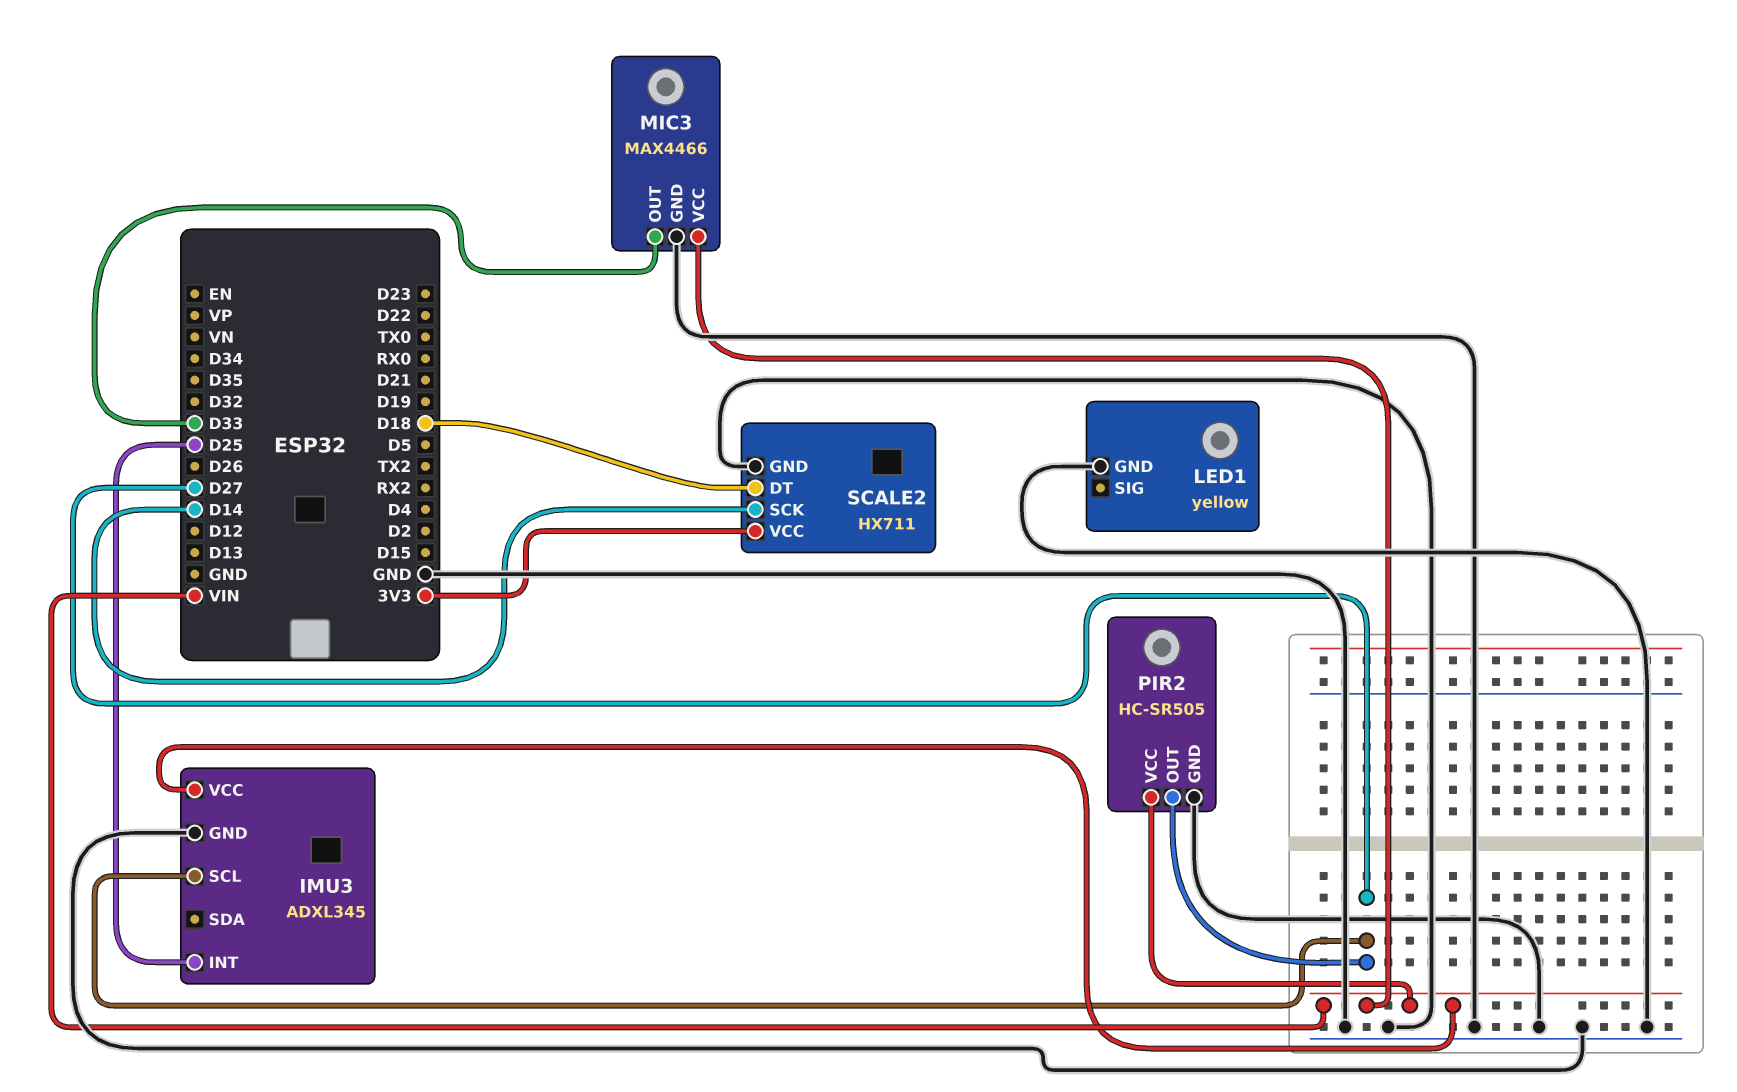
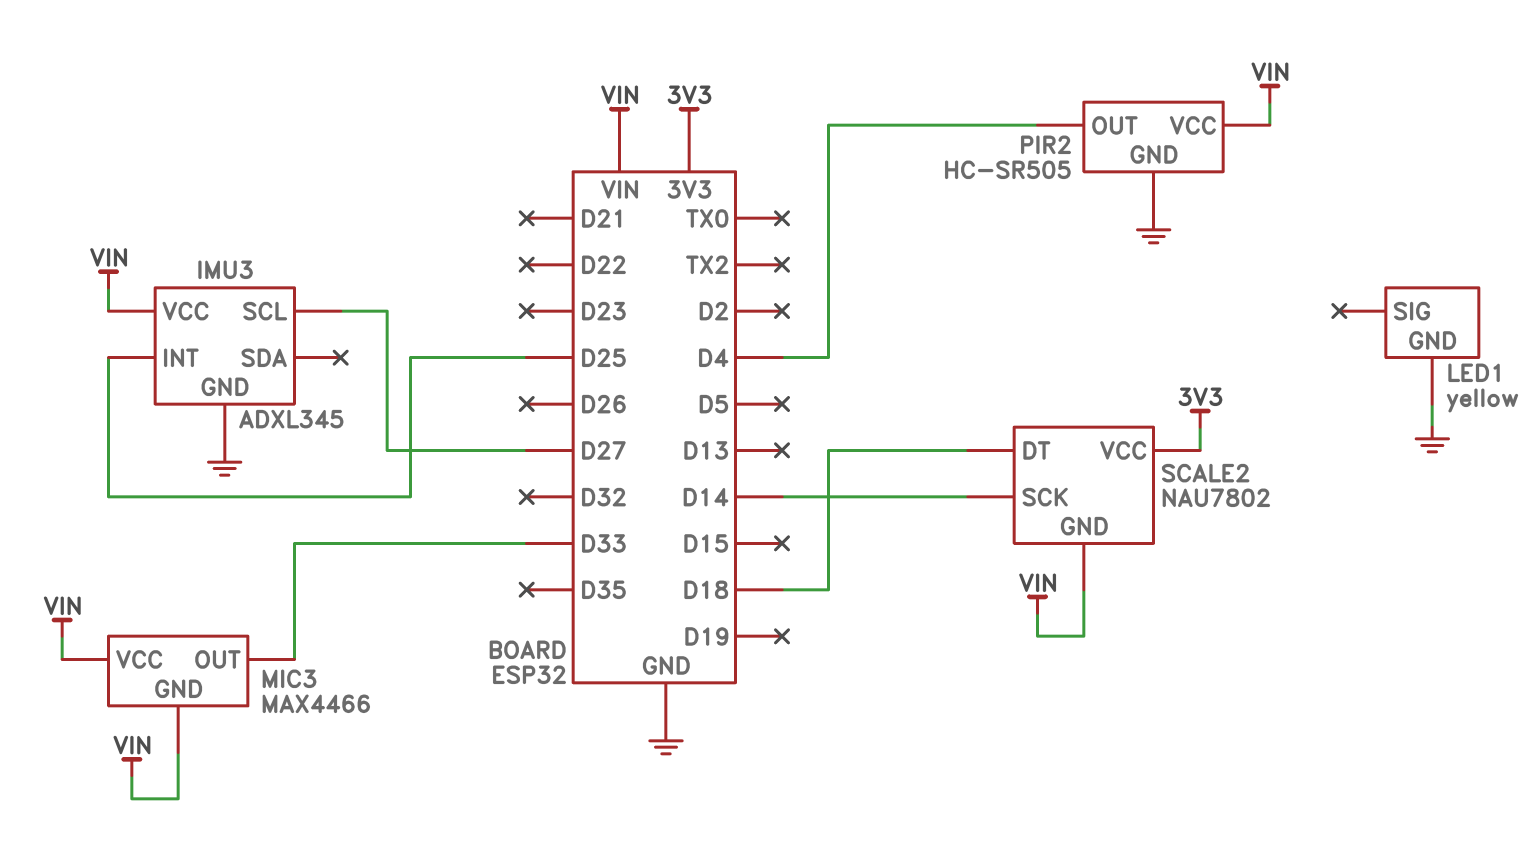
MIC3 pin GND: GND -> VIN
PIR2 pin OUT: D27 -> D4
SCALE2: HX711 -> NAU7802
SCALE2 pin GND: GND -> VIN

